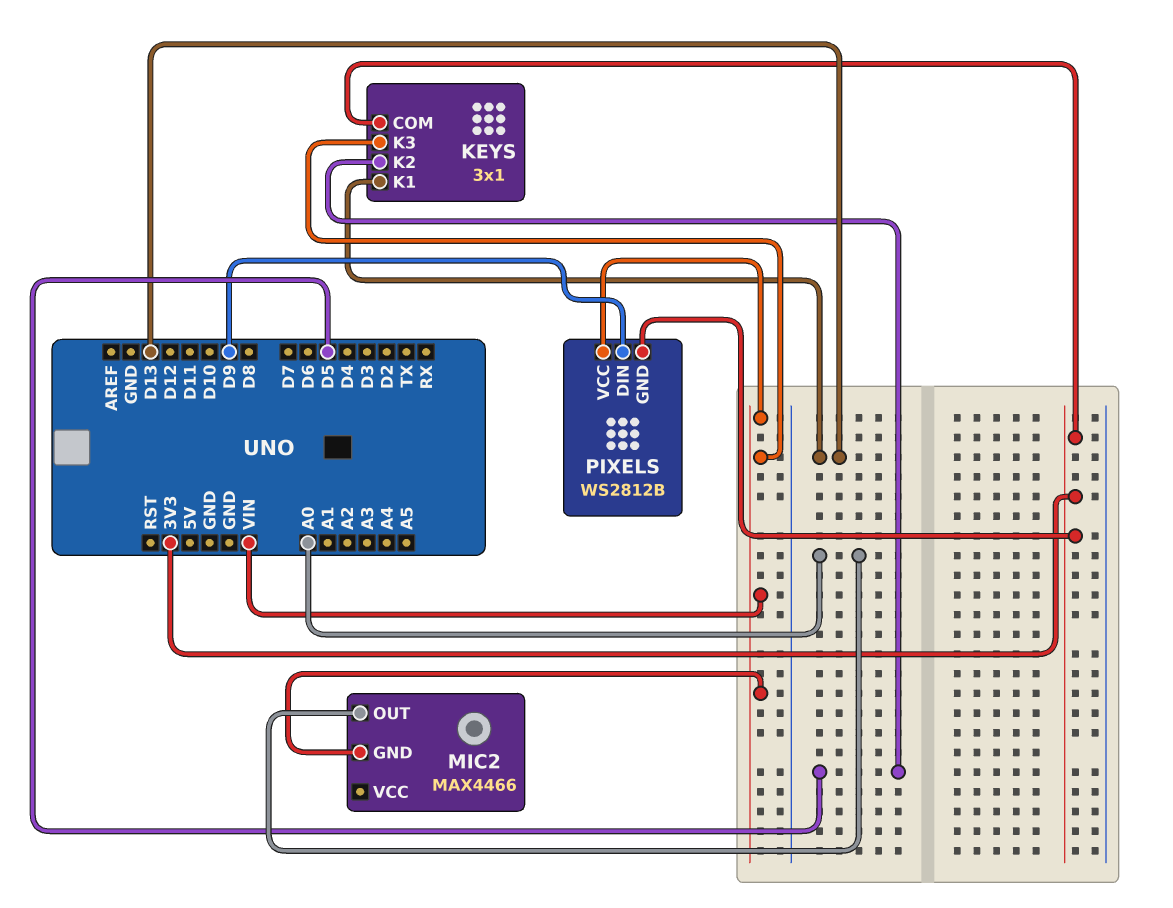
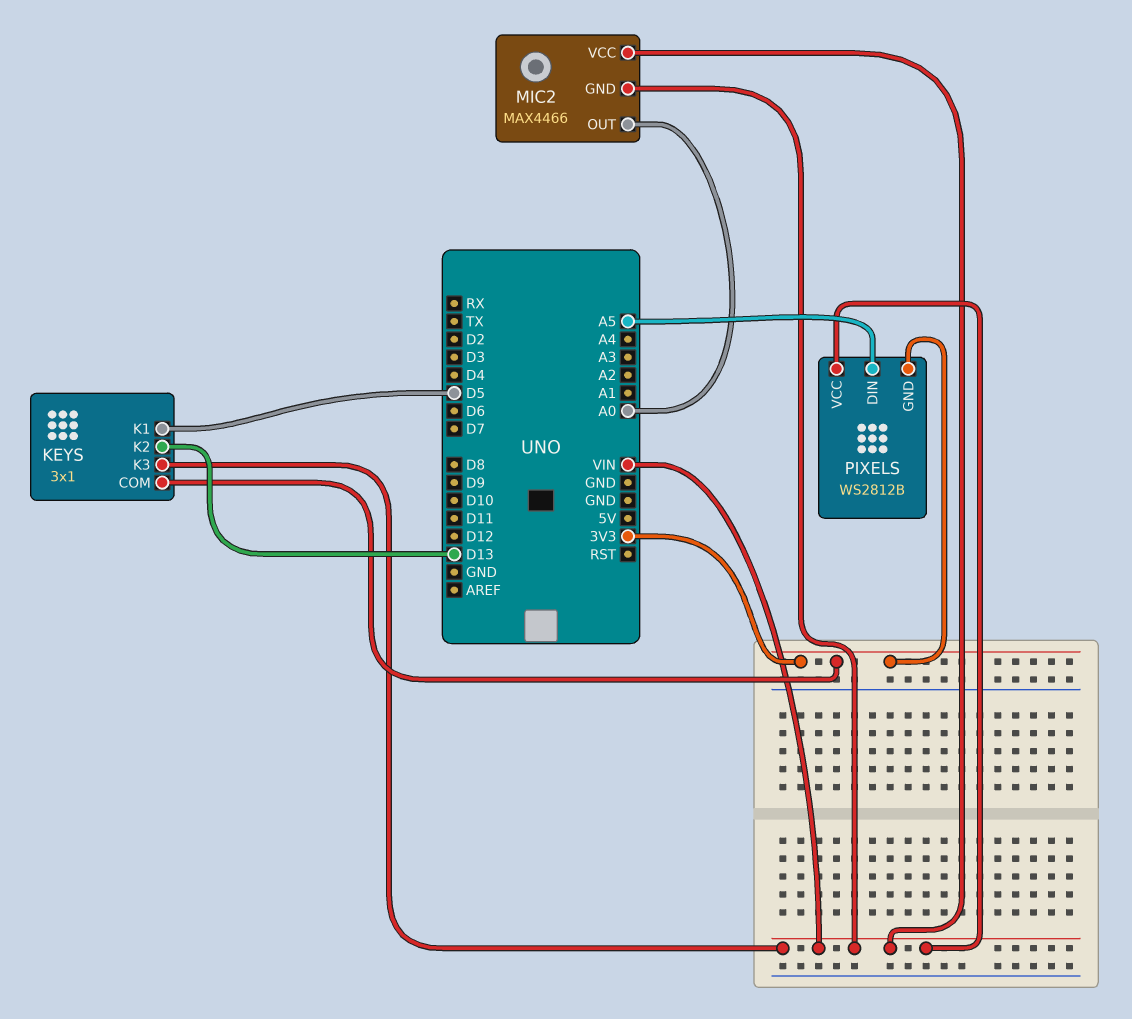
KEYS pin K1: D13 -> D5
KEYS pin K2: D5 -> D13
MIC2 pin VCC: none -> VIN
PIXELS pin DIN: D9 -> A5

